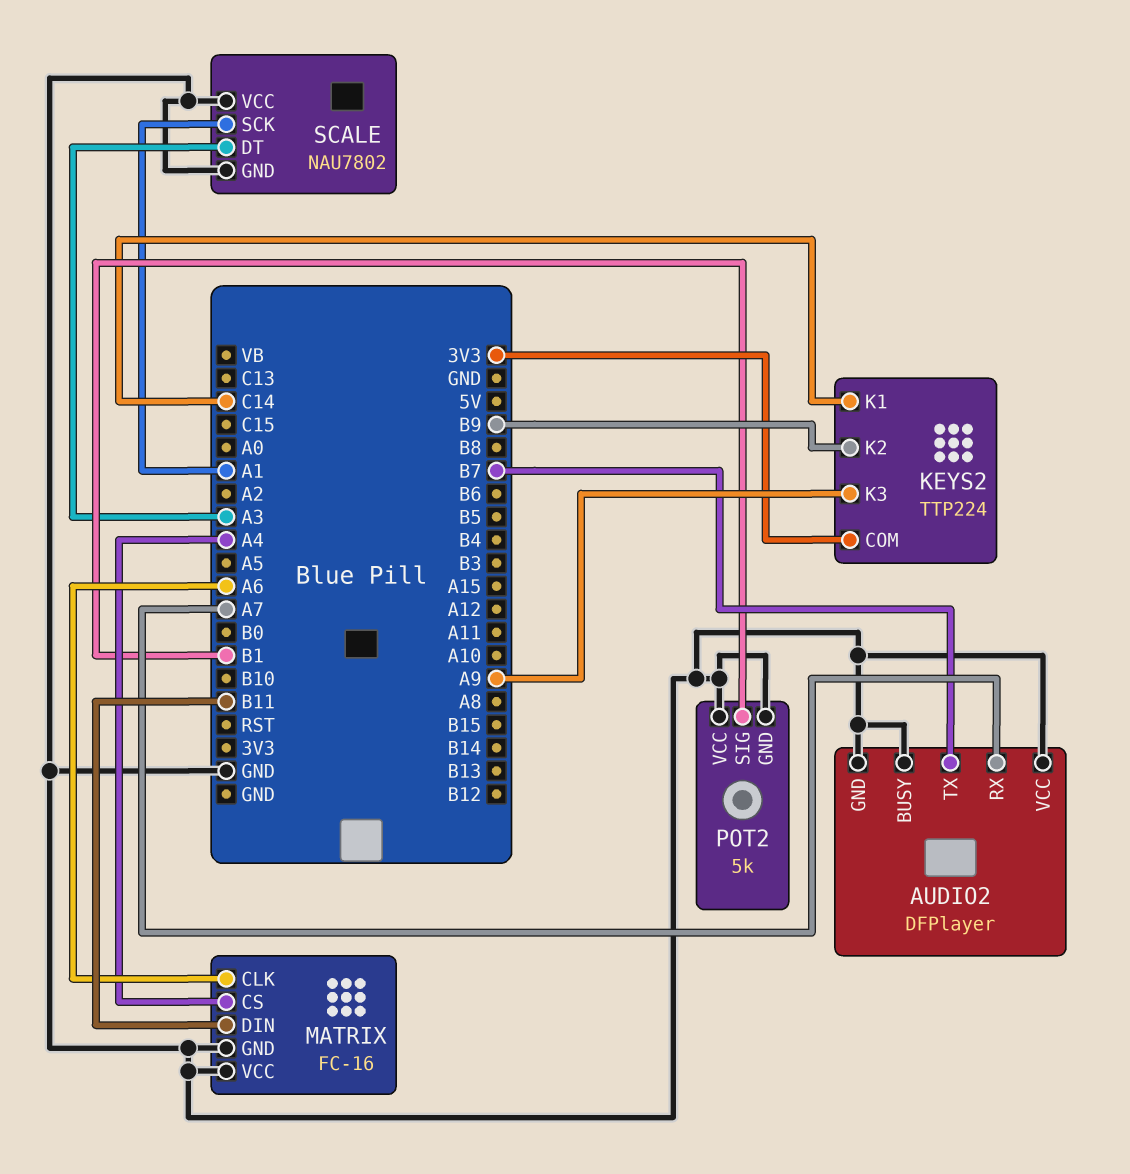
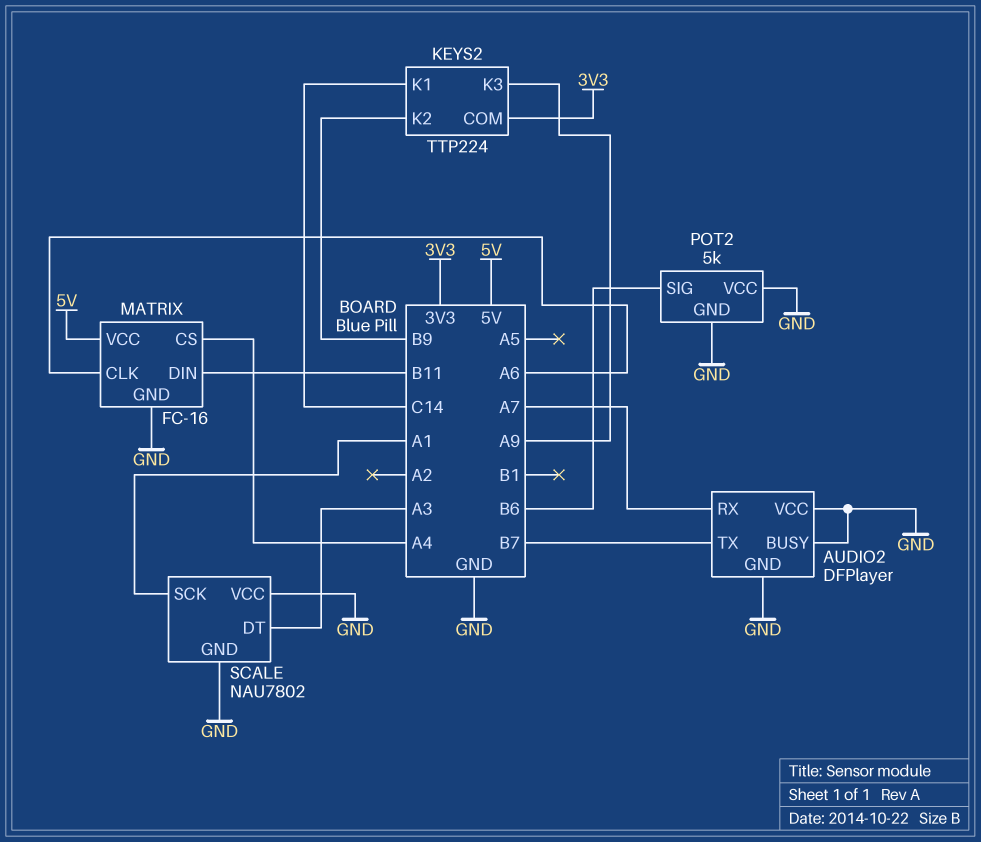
MATRIX pin VCC: GND -> 5V
POT2 pin SIG: B1 -> B6

